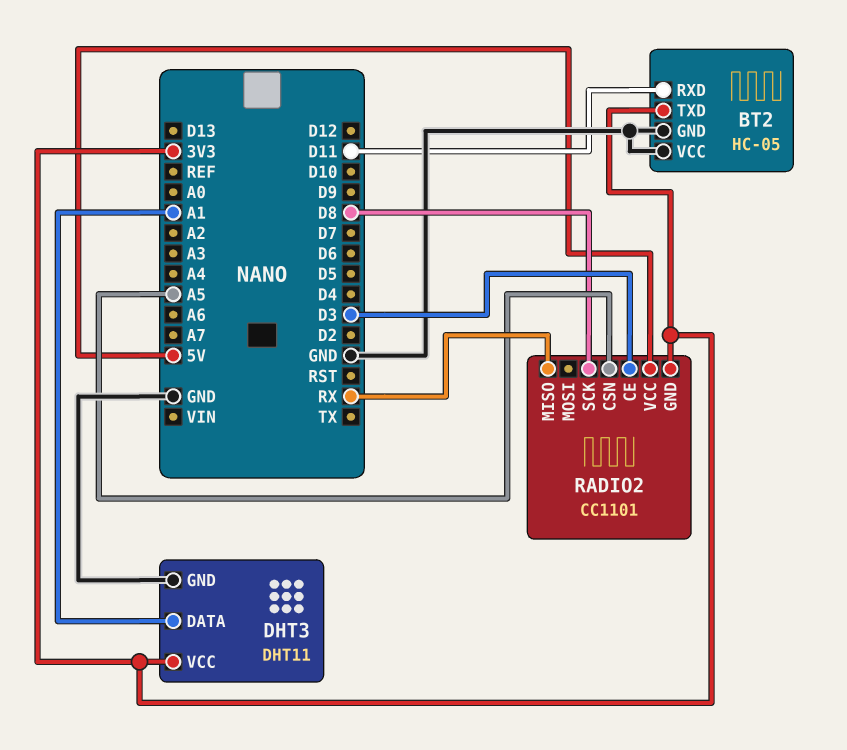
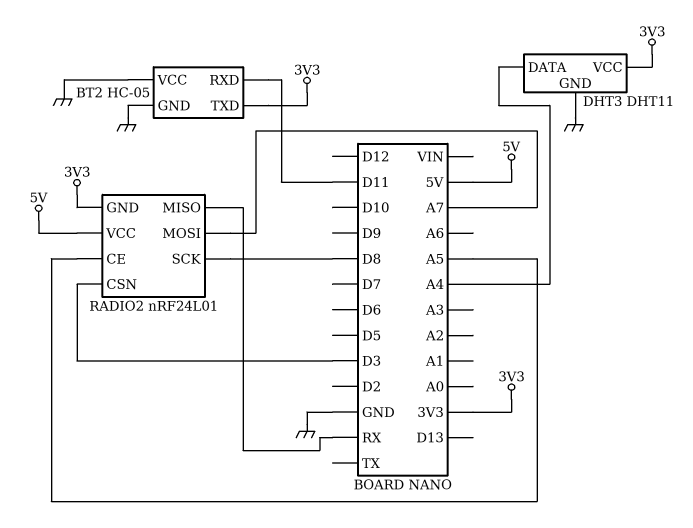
DHT3 pin DATA: A1 -> A4
RADIO2: CC1101 -> nRF24L01
RADIO2 pin CE: D3 -> A5
RADIO2 pin CSN: A5 -> D3
RADIO2 pin MOSI: none -> A7

